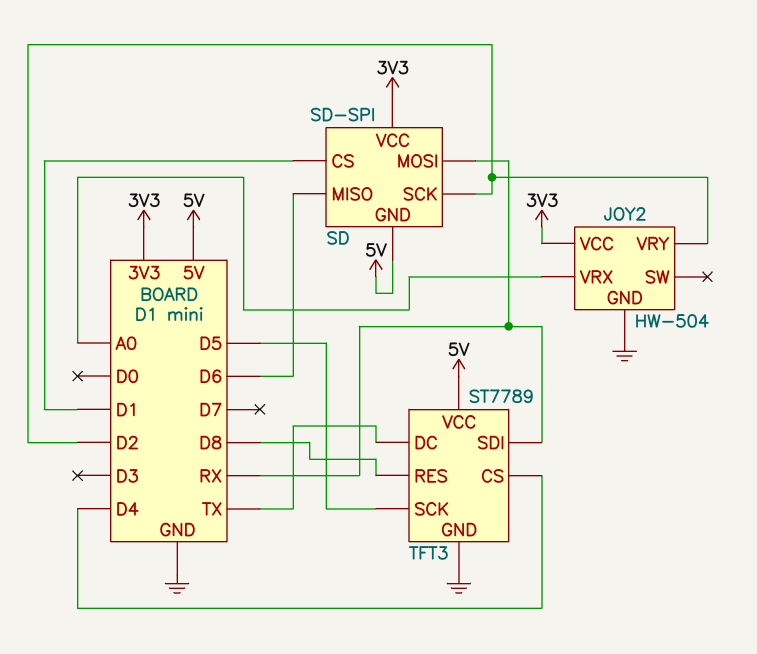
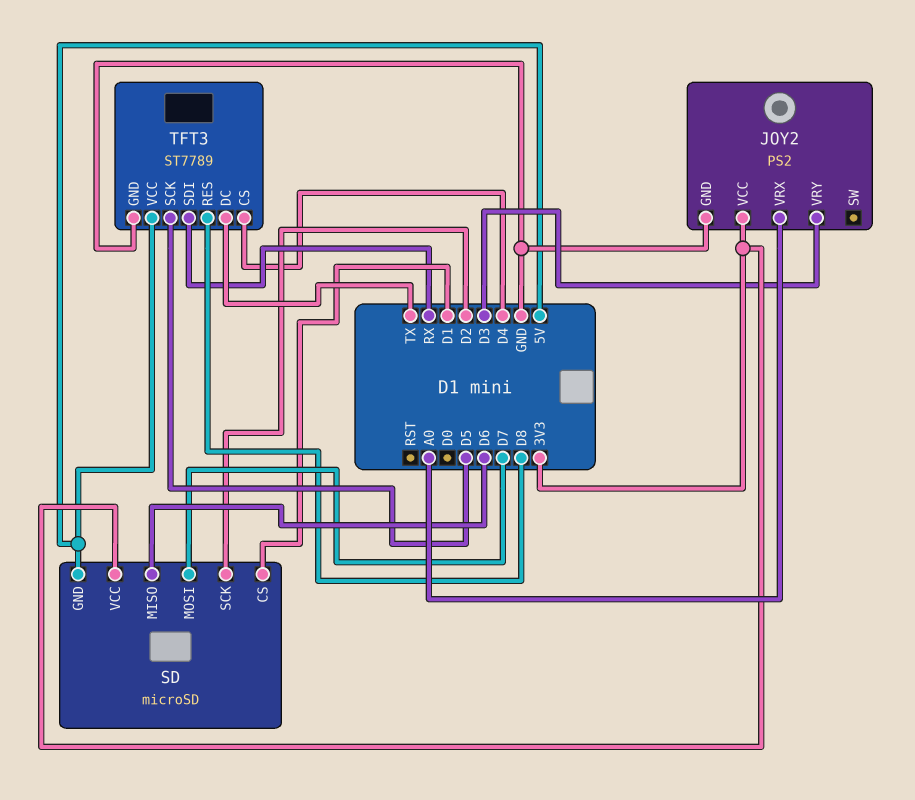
JOY2: HW-504 -> PS2
JOY2 pin VRY: D2 -> D3
SD: SD-SPI -> microSD
SD pin MOSI: RX -> D7

